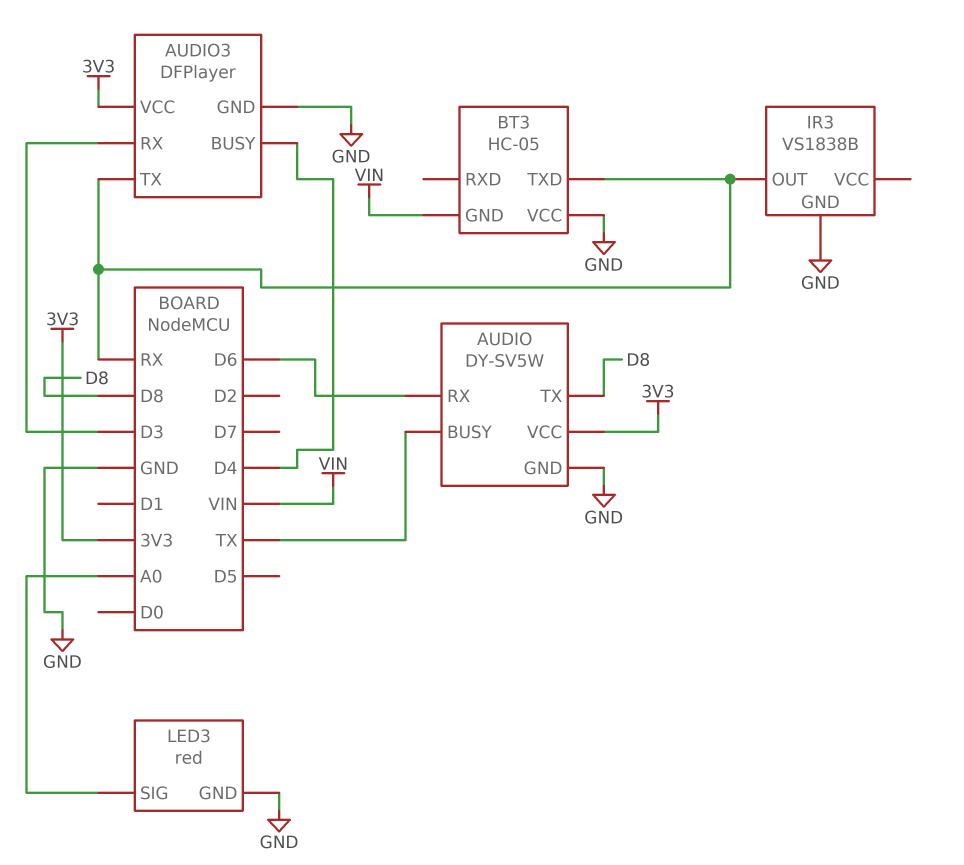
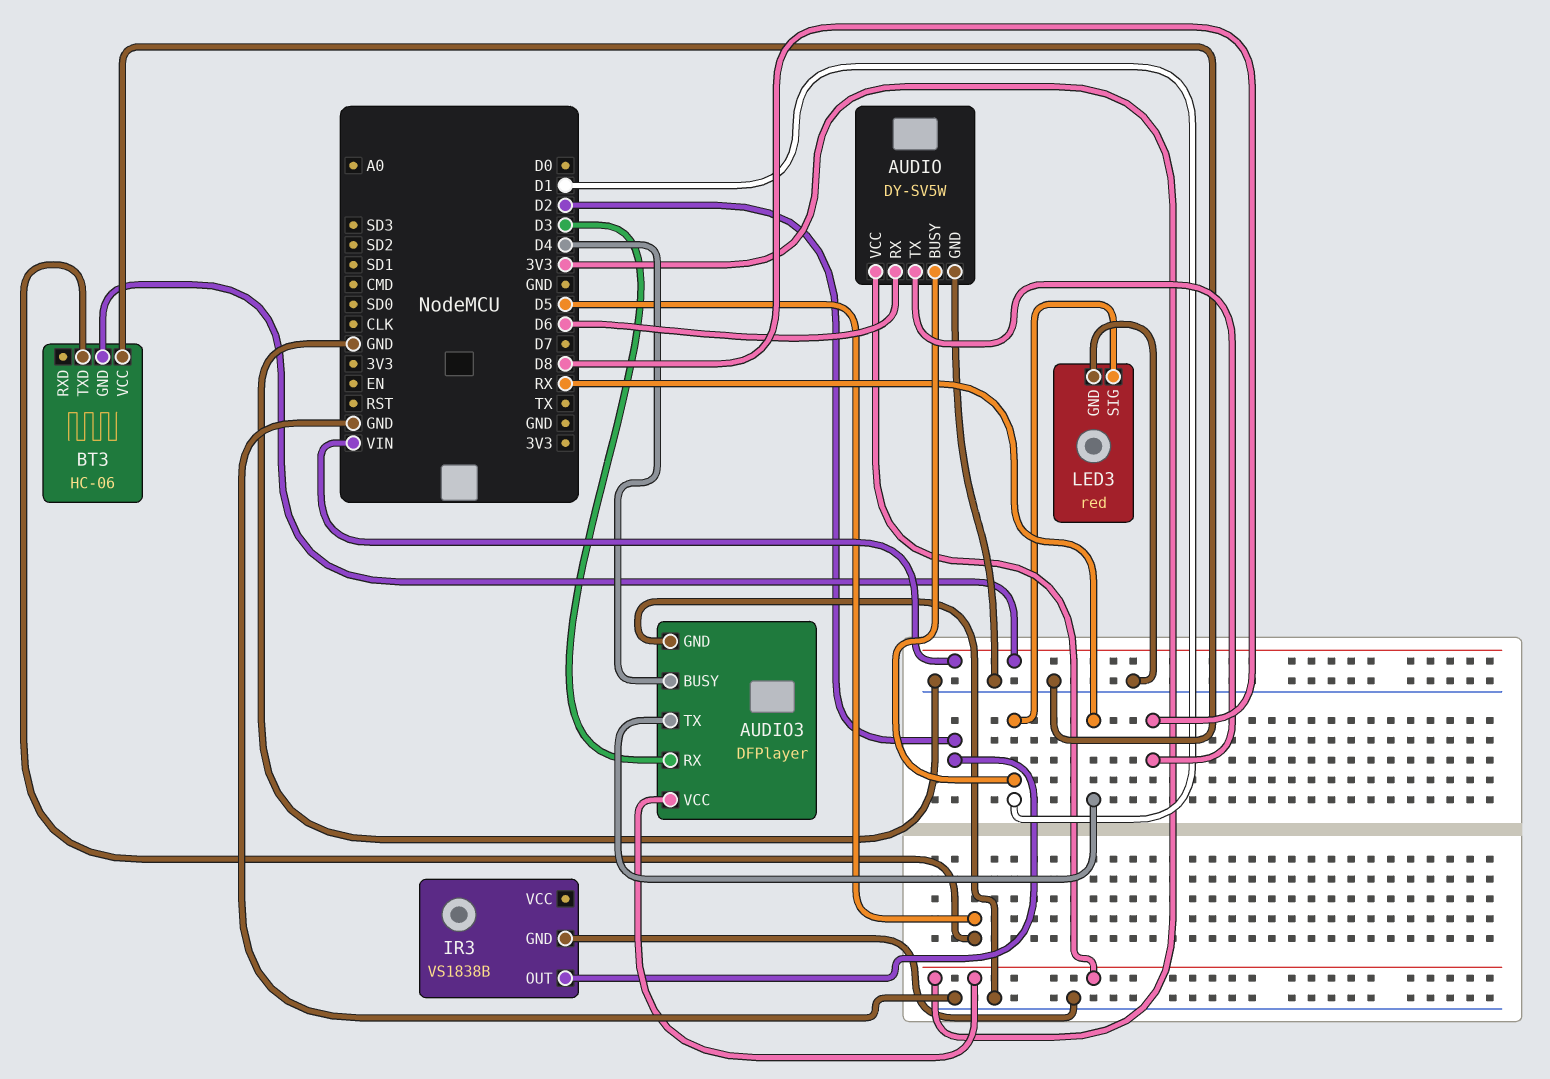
AUDIO pin BUSY: TX -> D1
BT3: HC-05 -> HC-06
BT3 pin TXD: RX -> D5
IR3 pin OUT: RX -> D2
LED3 pin SIG: A0 -> D1

